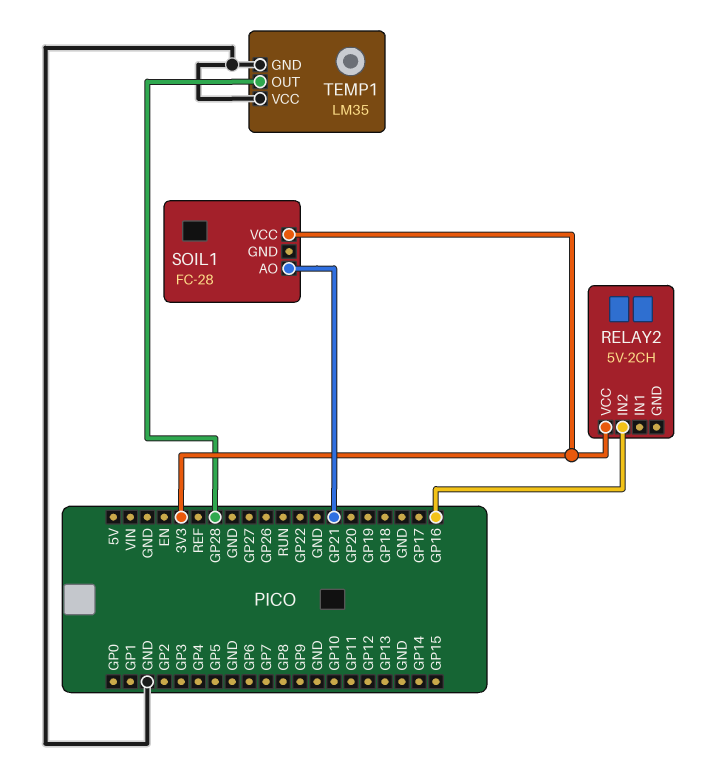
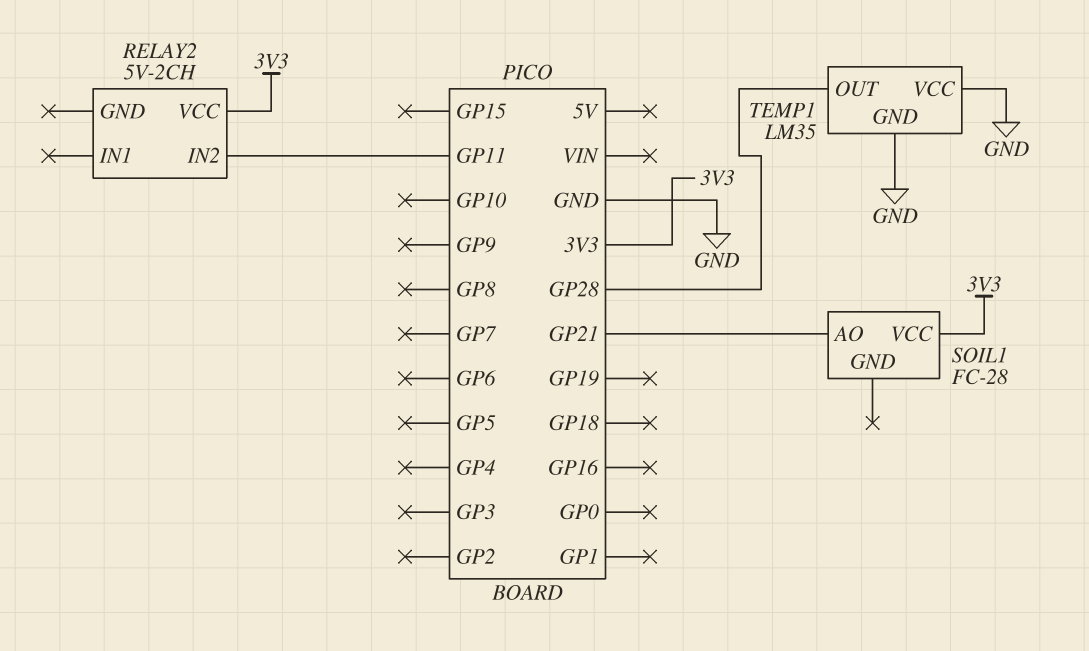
RELAY2 pin IN2: GP16 -> GP11

